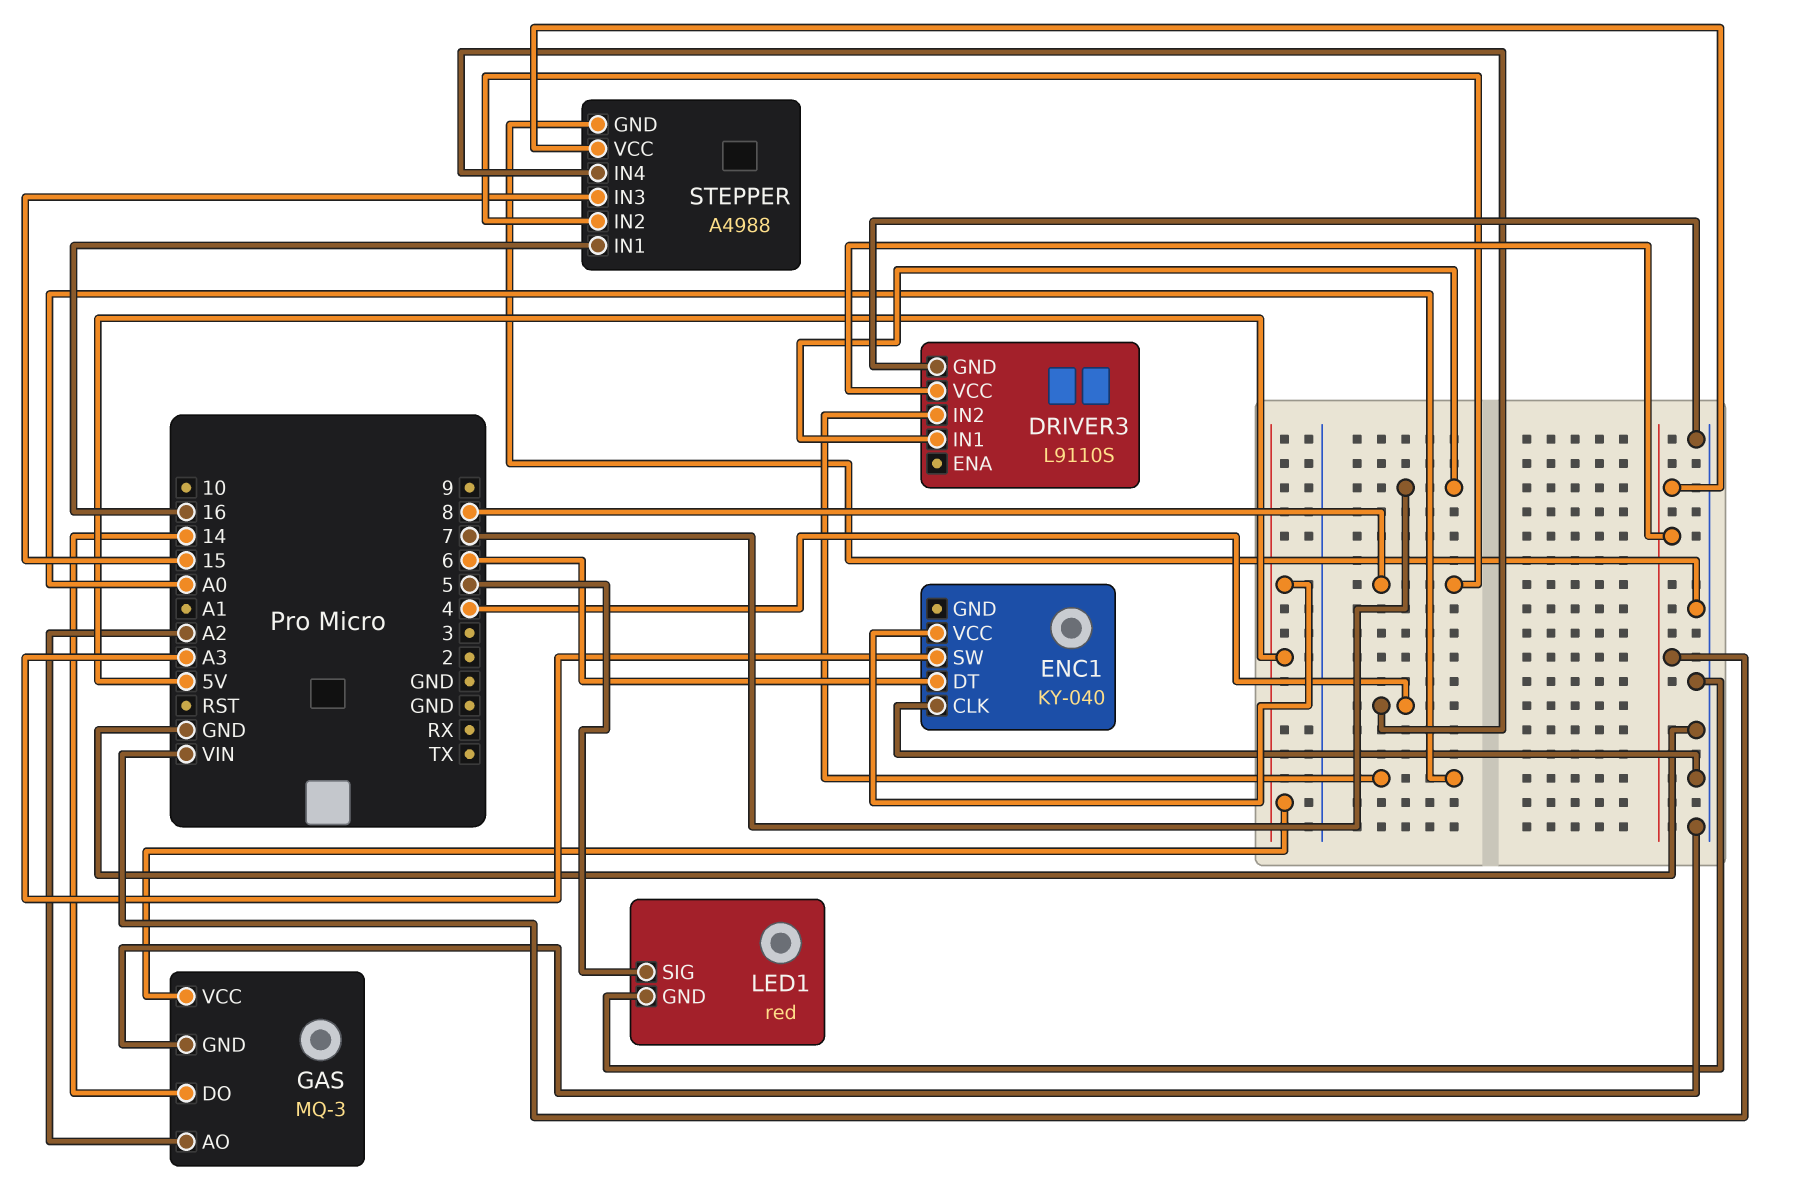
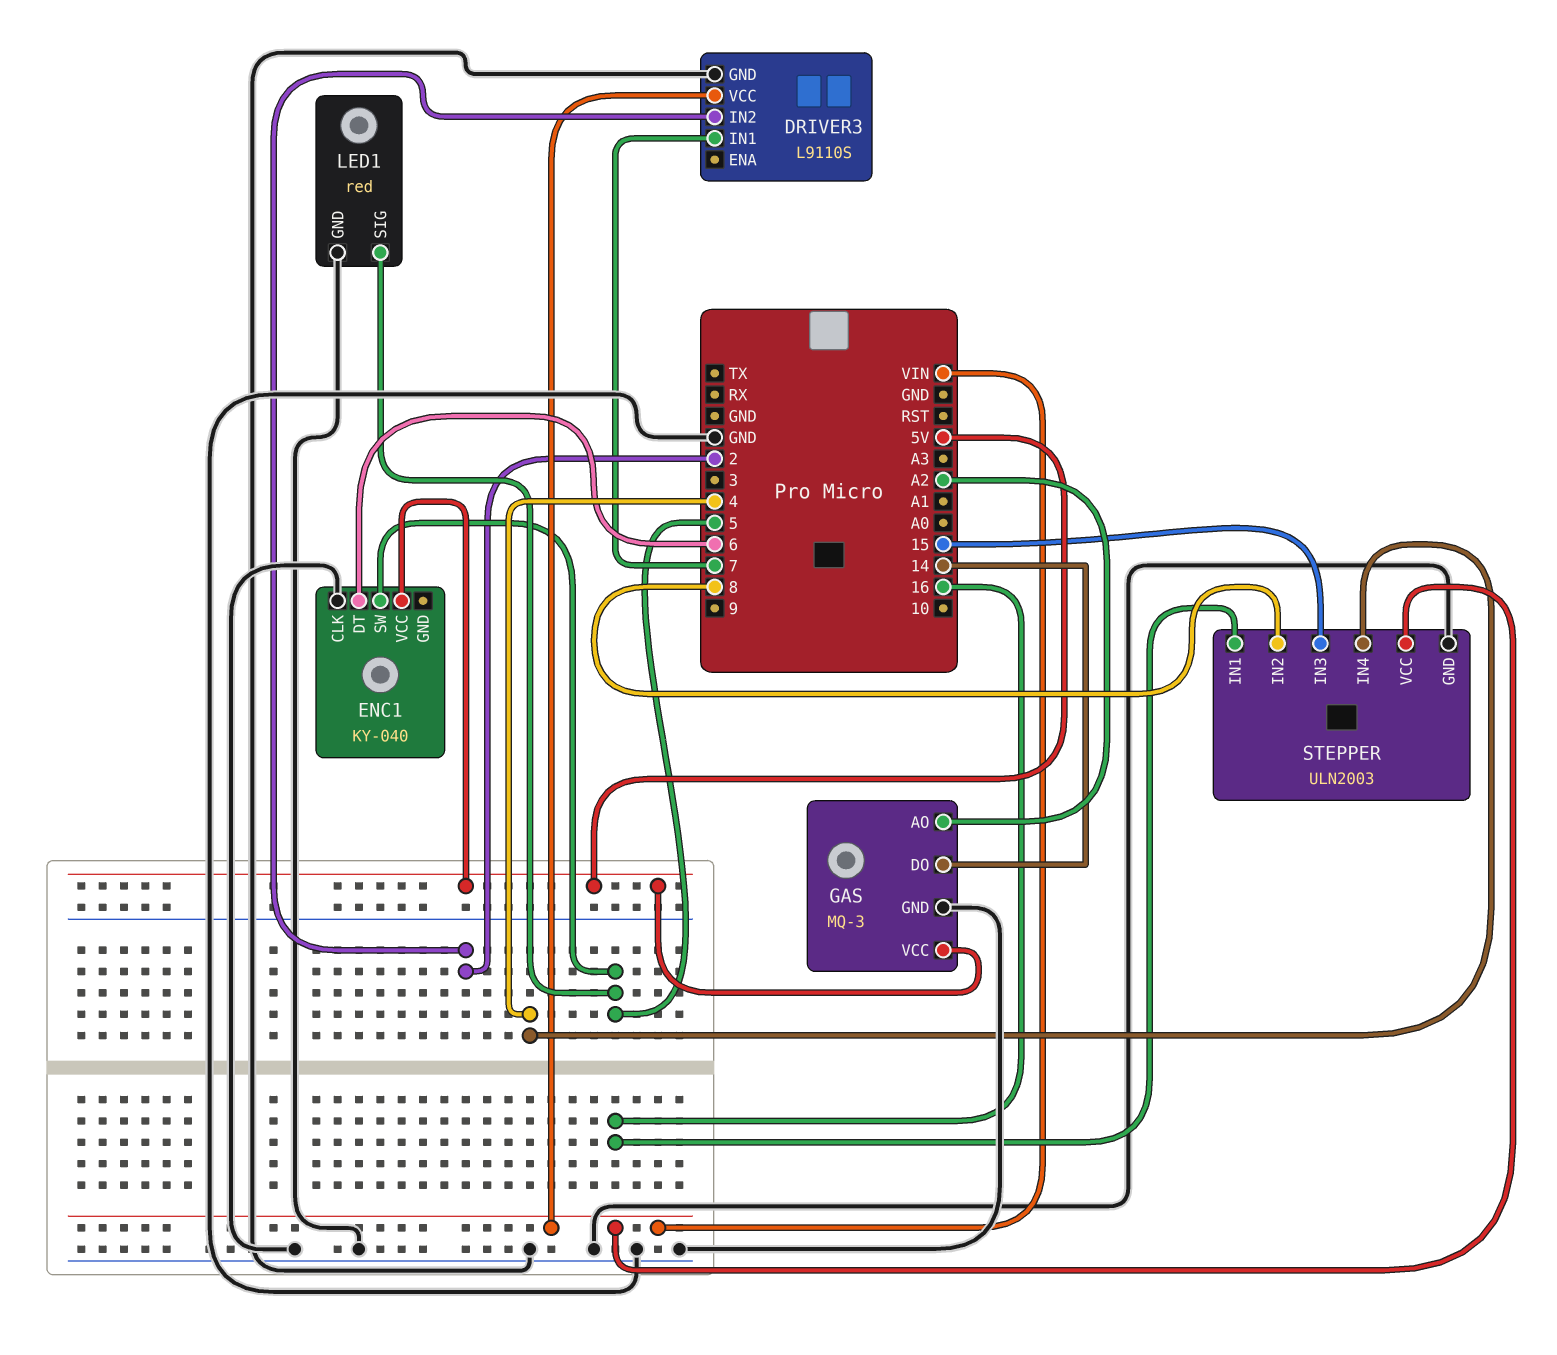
DRIVER3 pin IN2: A0 -> 2
ENC1 pin SW: A3 -> 5
STEPPER: A4988 -> ULN2003

